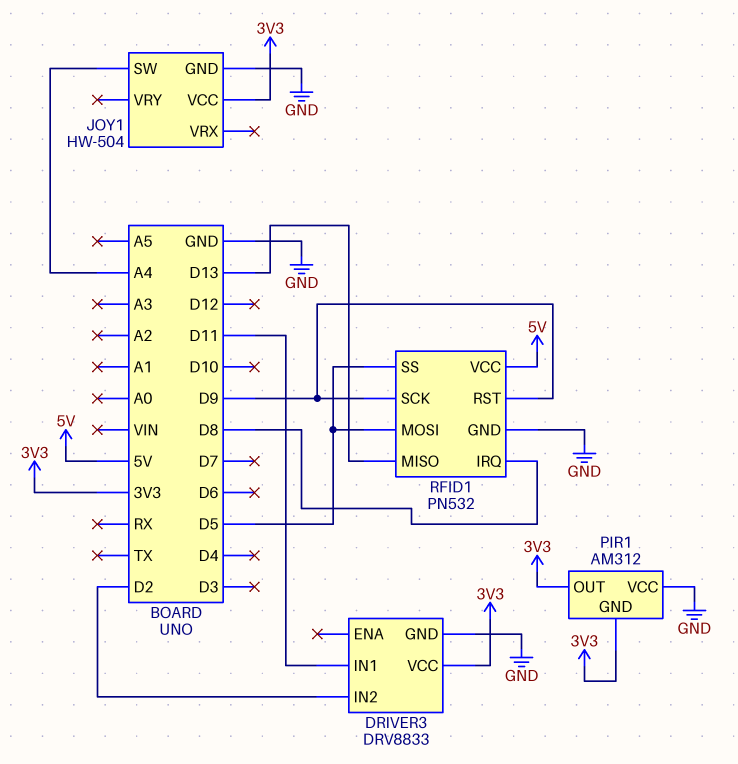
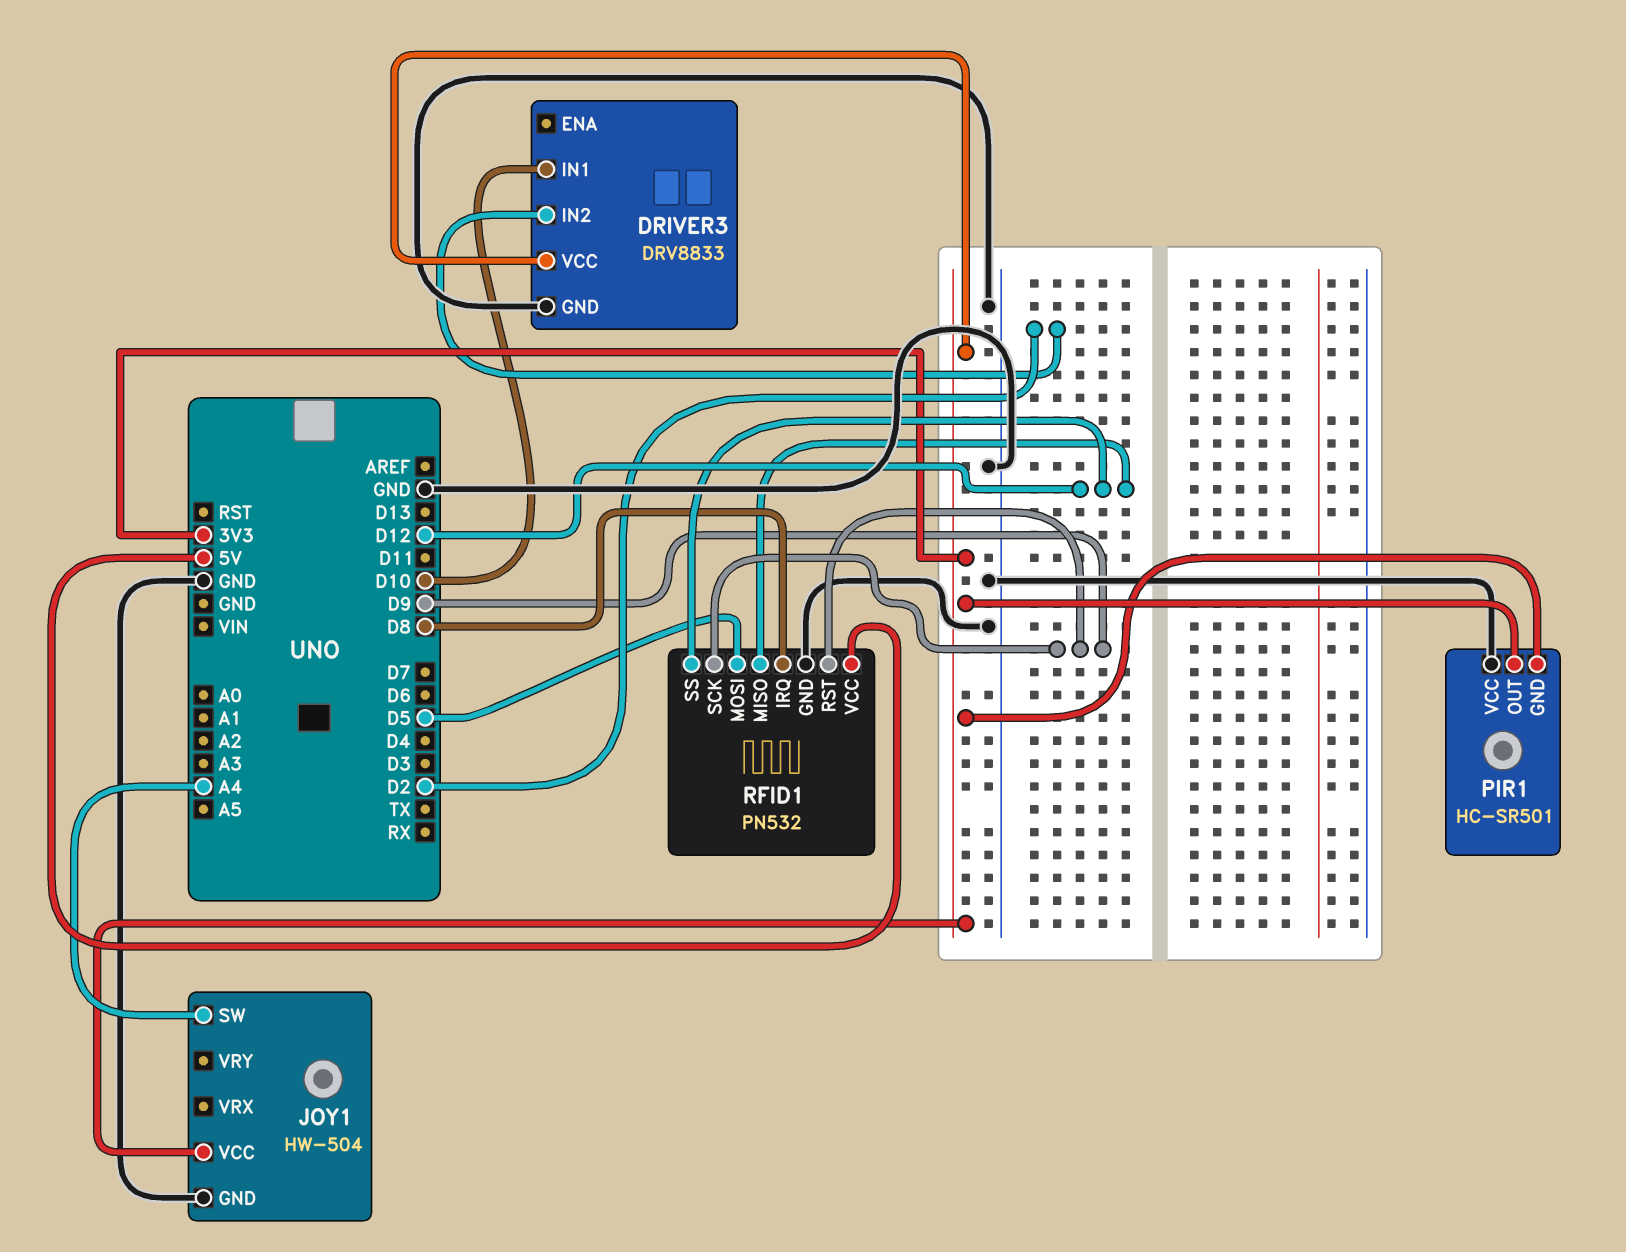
DRIVER3 pin IN1: D11 -> D10
PIR1: AM312 -> HC-SR501
RFID1 pin MISO: D13 -> D12
RFID1 pin SS: D5 -> D12

